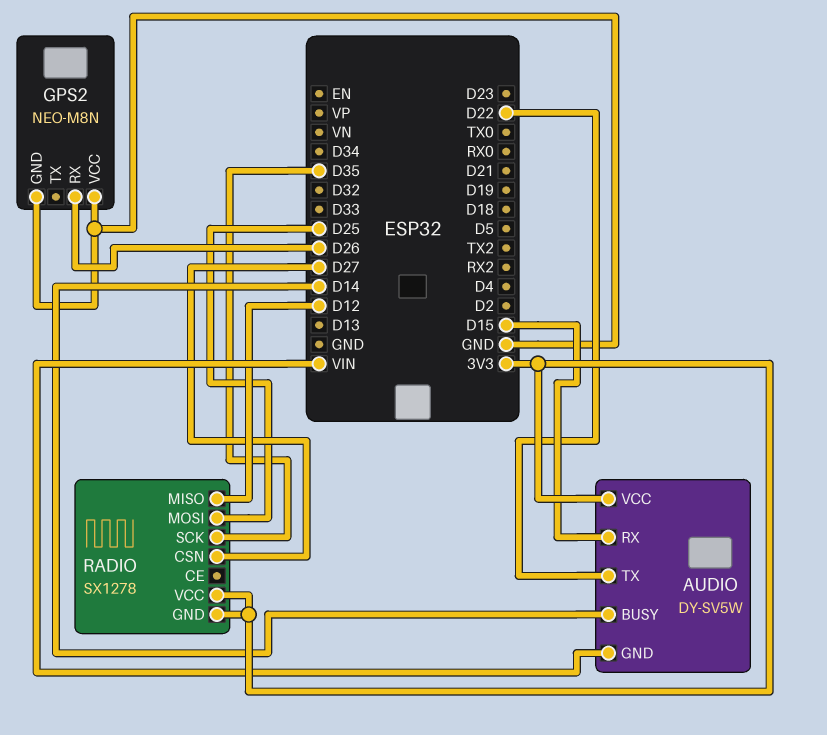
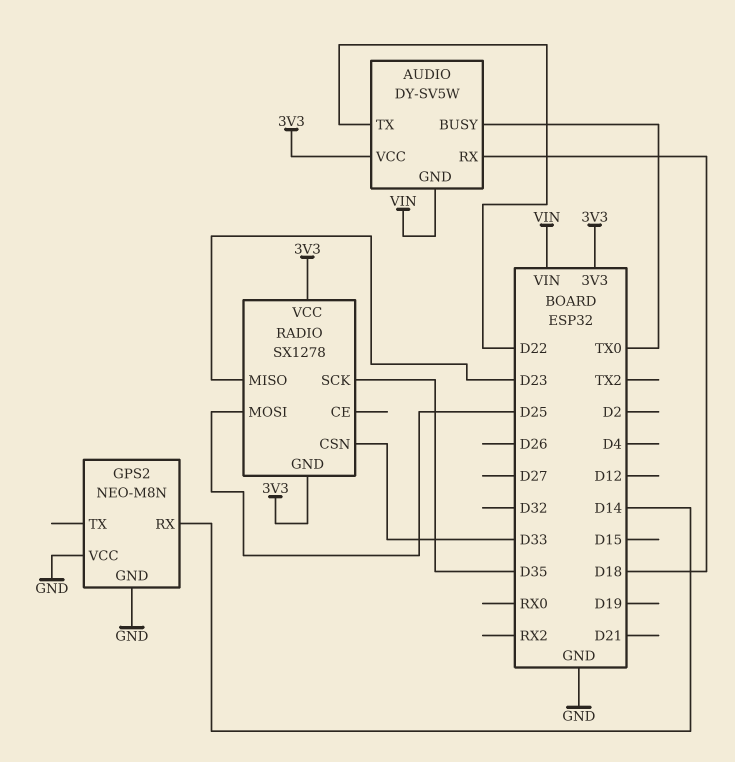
AUDIO pin BUSY: D14 -> TX0
AUDIO pin RX: D15 -> D18
GPS2 pin RX: D26 -> D14
RADIO pin CSN: D27 -> D33
RADIO pin MISO: D12 -> D23

